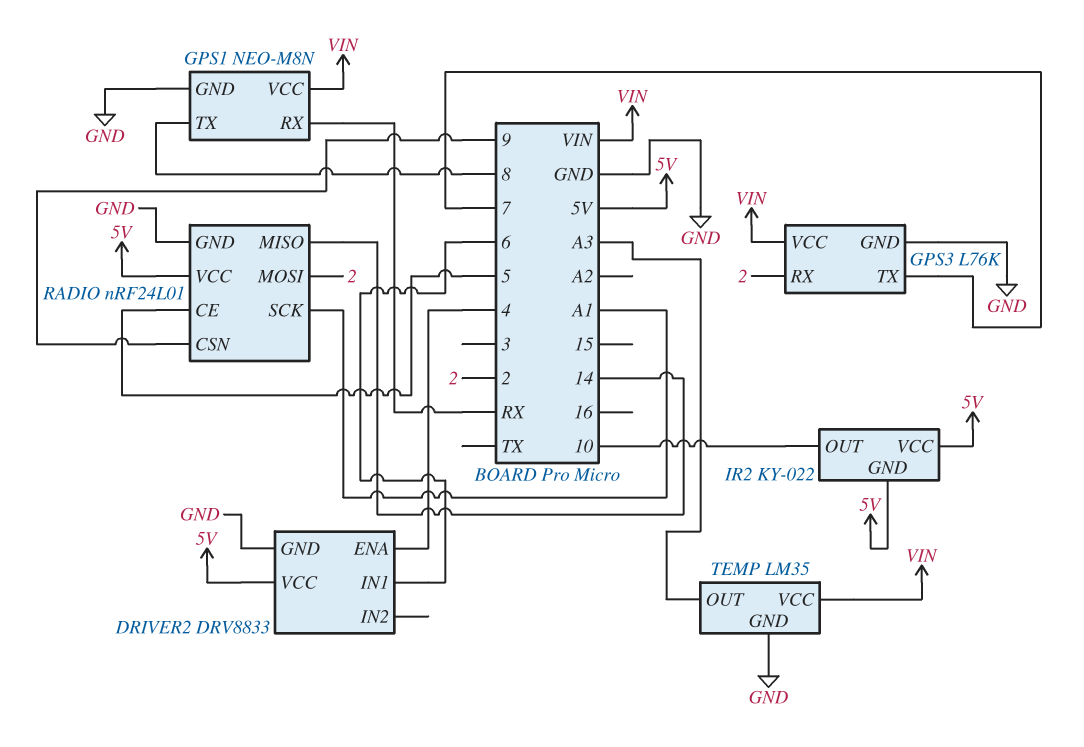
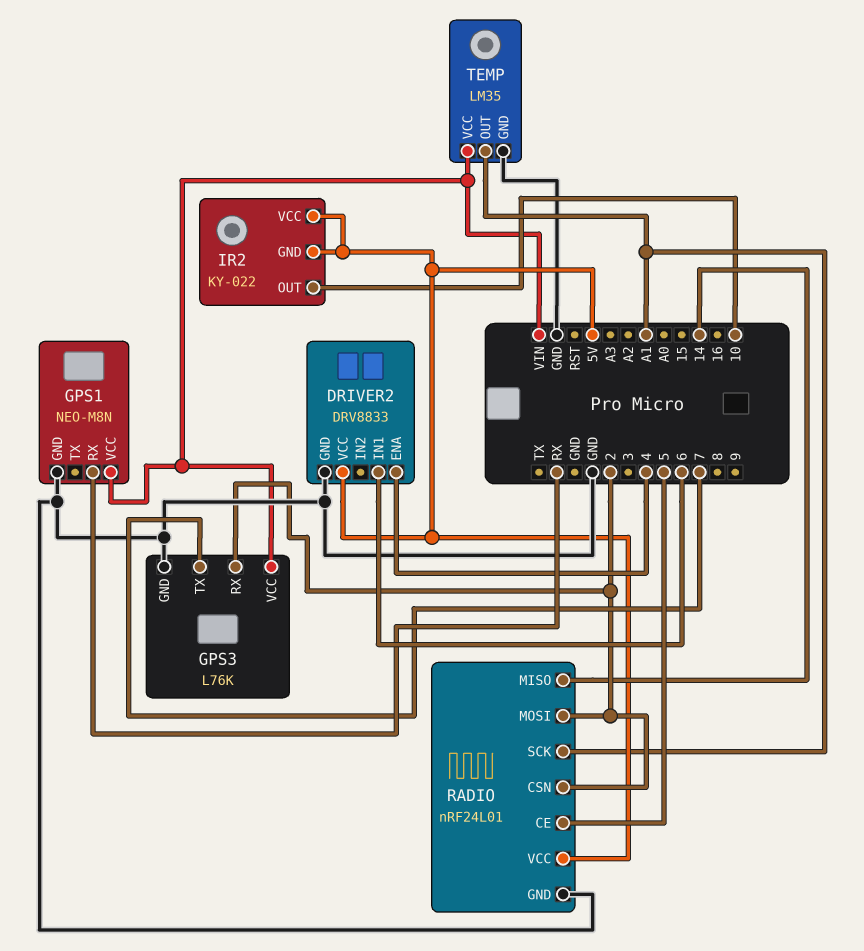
GPS1 pin TX: 8 -> none
RADIO pin CSN: 9 -> 2
TEMP pin OUT: A3 -> A1

